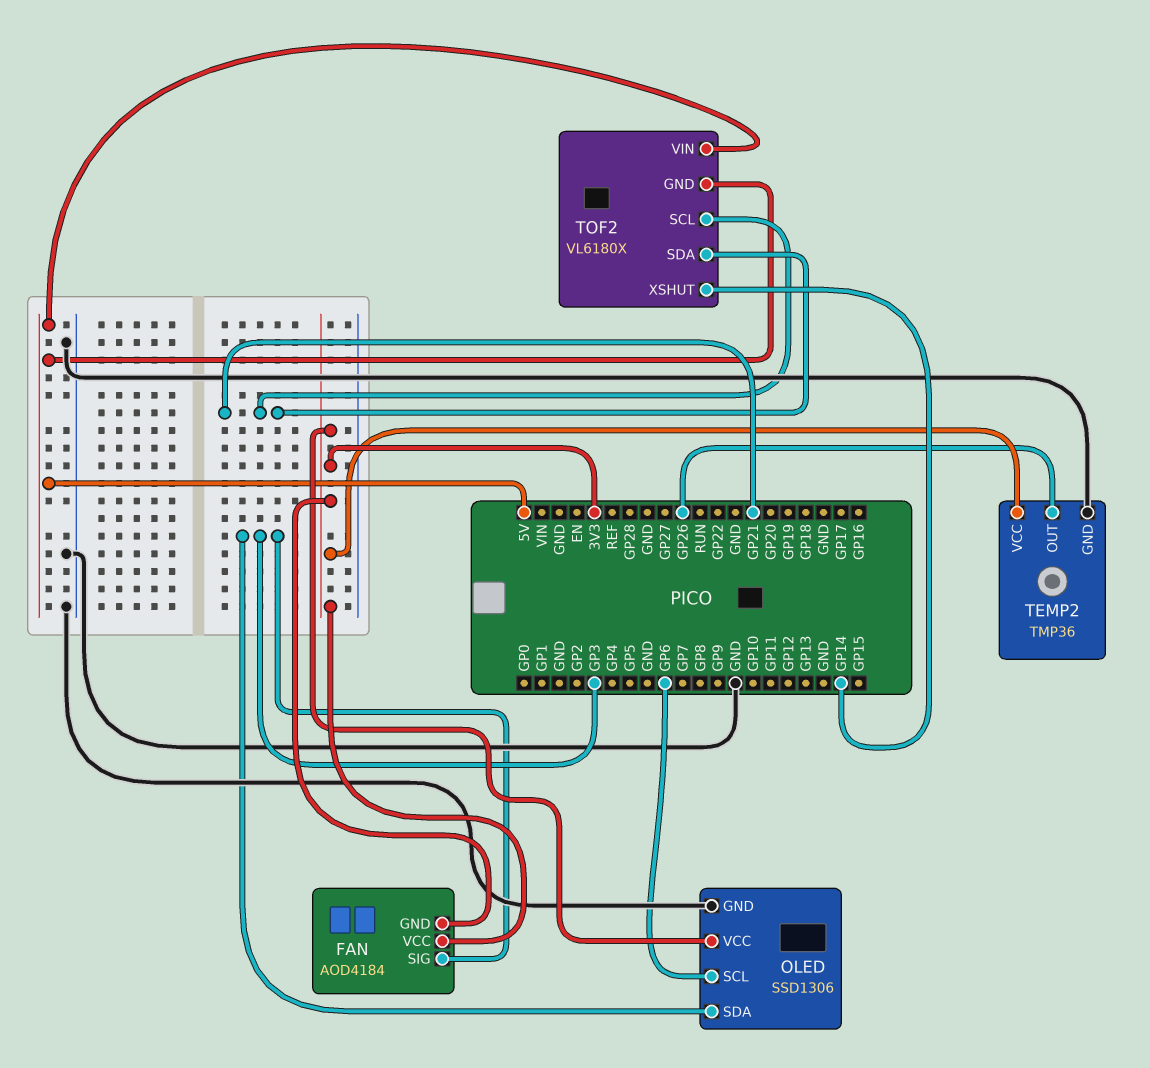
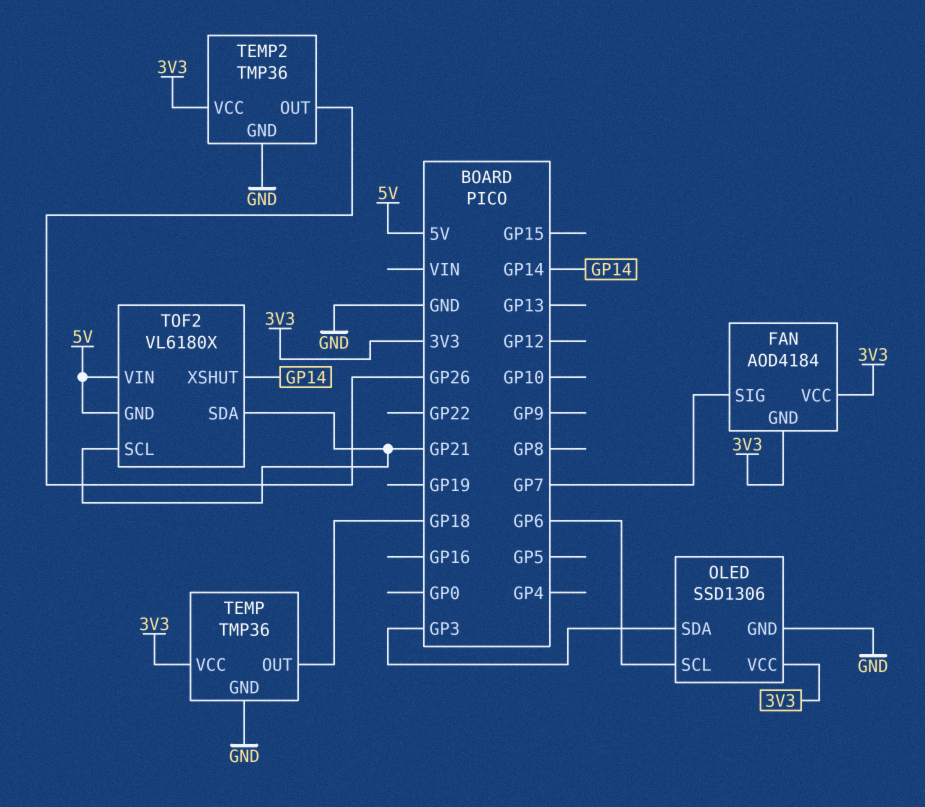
FAN pin SIG: GP3 -> GP7
TEMP: none -> TMP36
TEMP pin GND: none -> GND
TEMP pin OUT: none -> GP18
TEMP pin VCC: none -> 3V3

